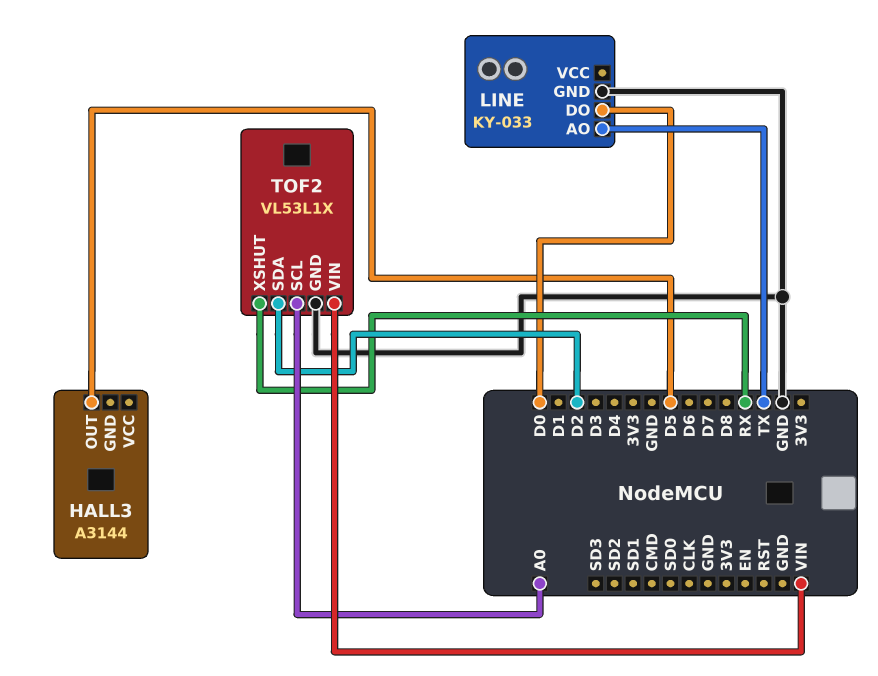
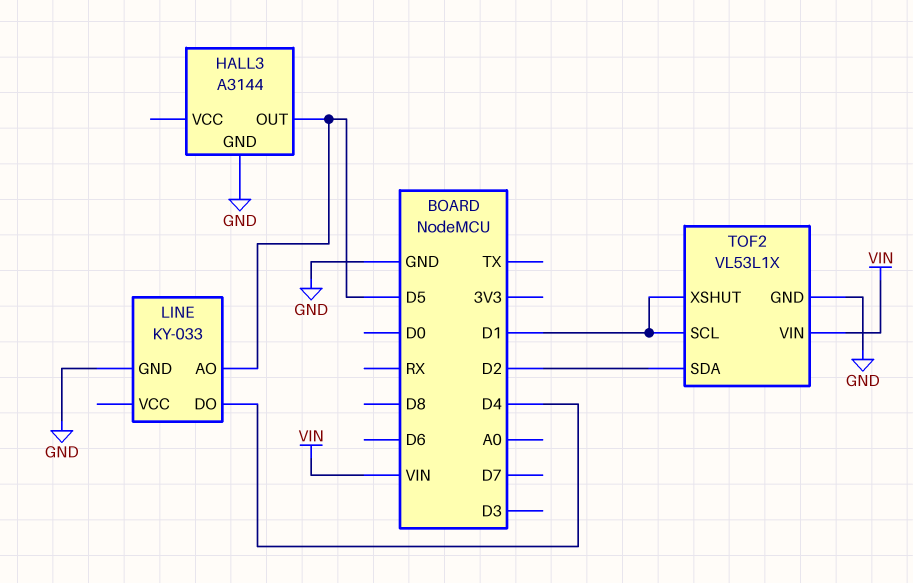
HALL3 pin GND: none -> GND
LINE pin AO: TX -> D5
LINE pin DO: D0 -> D4
TOF2 pin SCL: A0 -> D1
TOF2 pin XSHUT: RX -> D1

